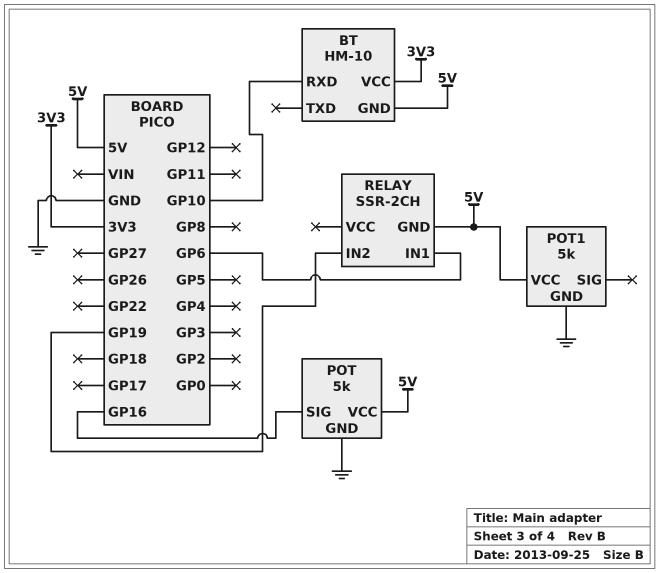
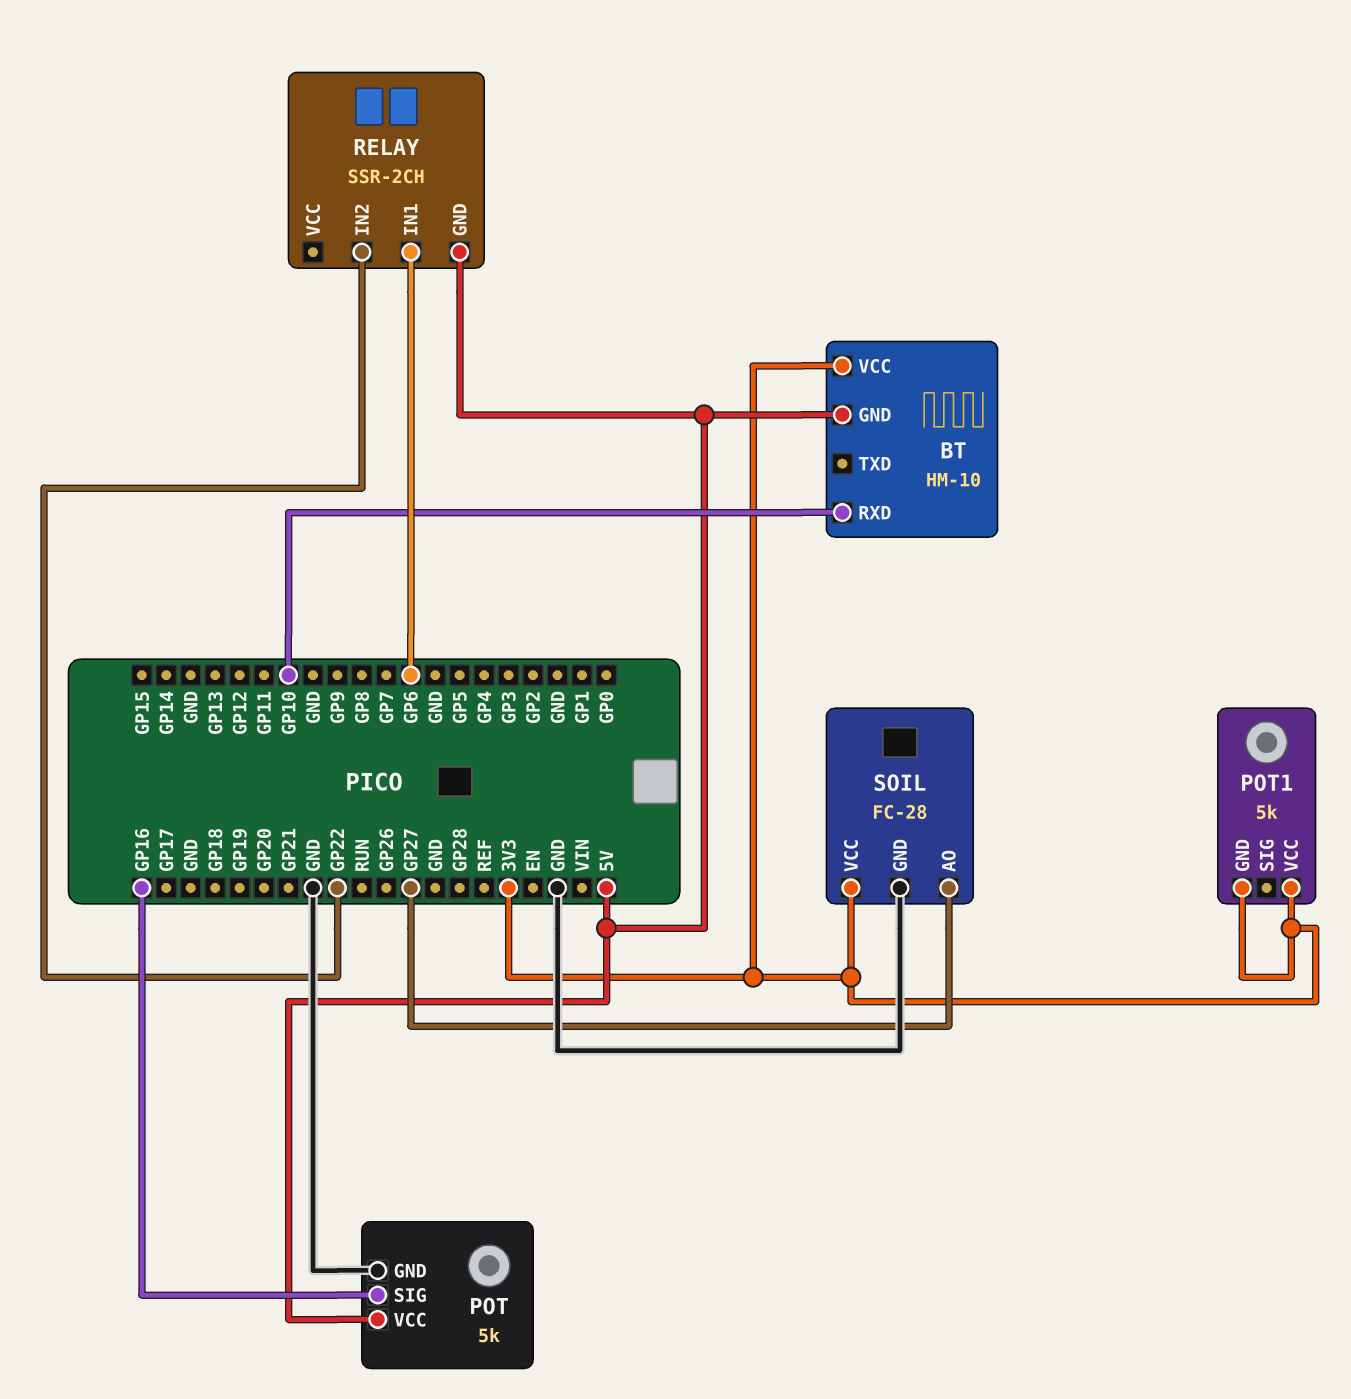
POT1 pin GND: GND -> 3V3
POT1 pin VCC: 5V -> 3V3
RELAY pin IN2: GP19 -> GP22
SOIL: none -> FC-28
SOIL pin AO: none -> GP27
SOIL pin GND: none -> GND
SOIL pin VCC: none -> 3V3

